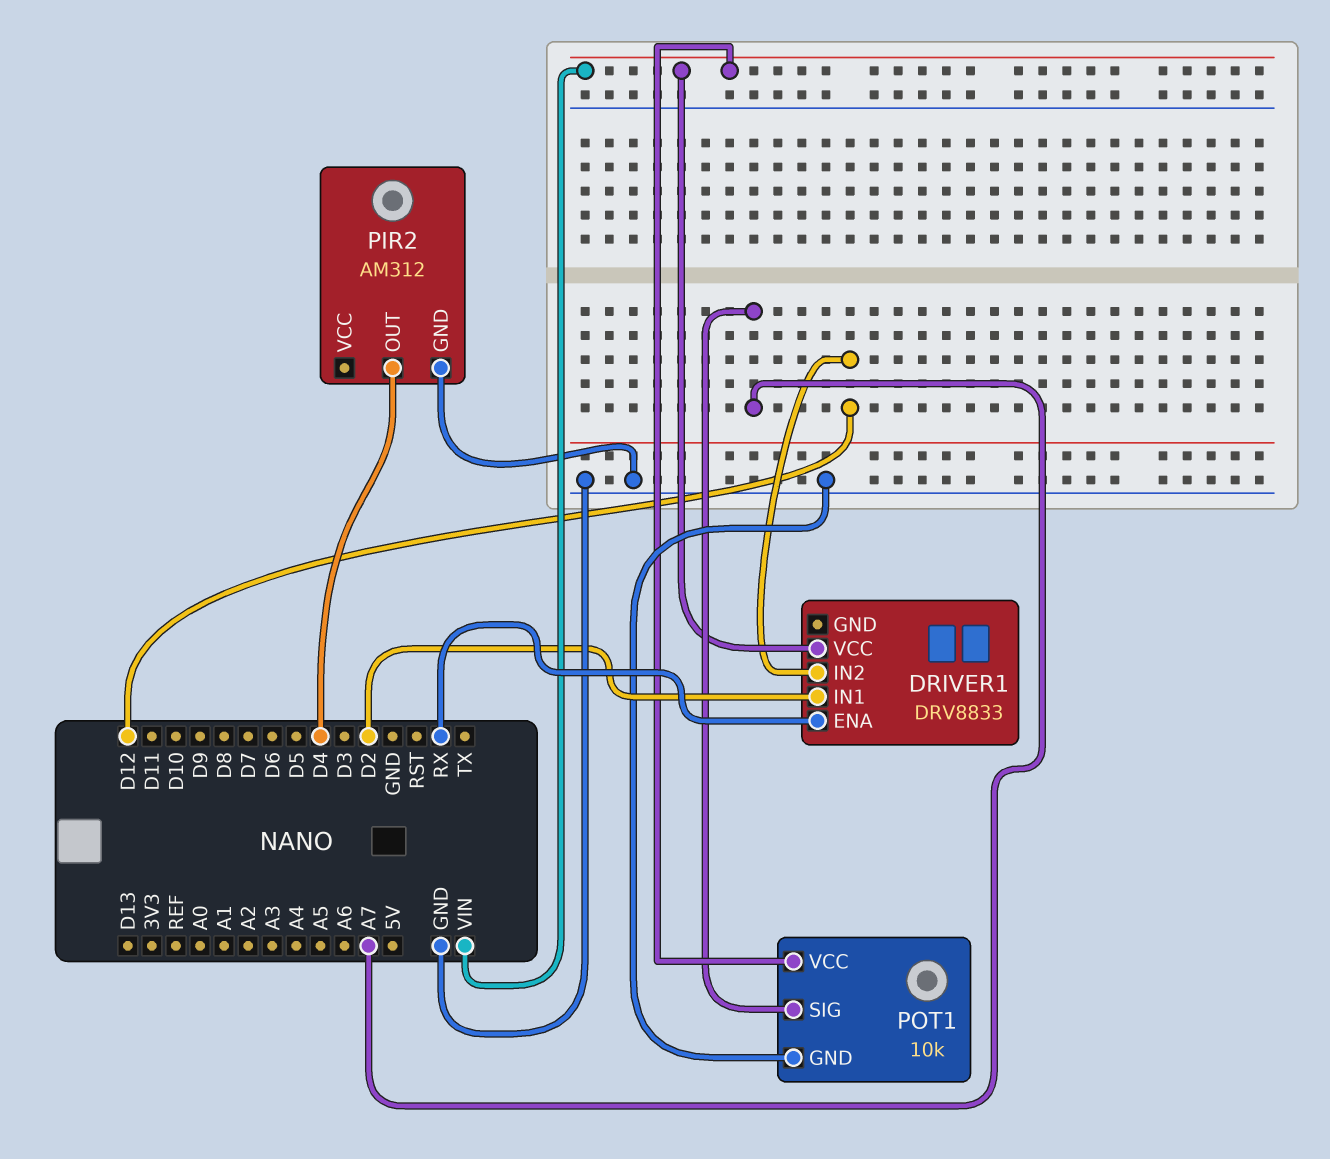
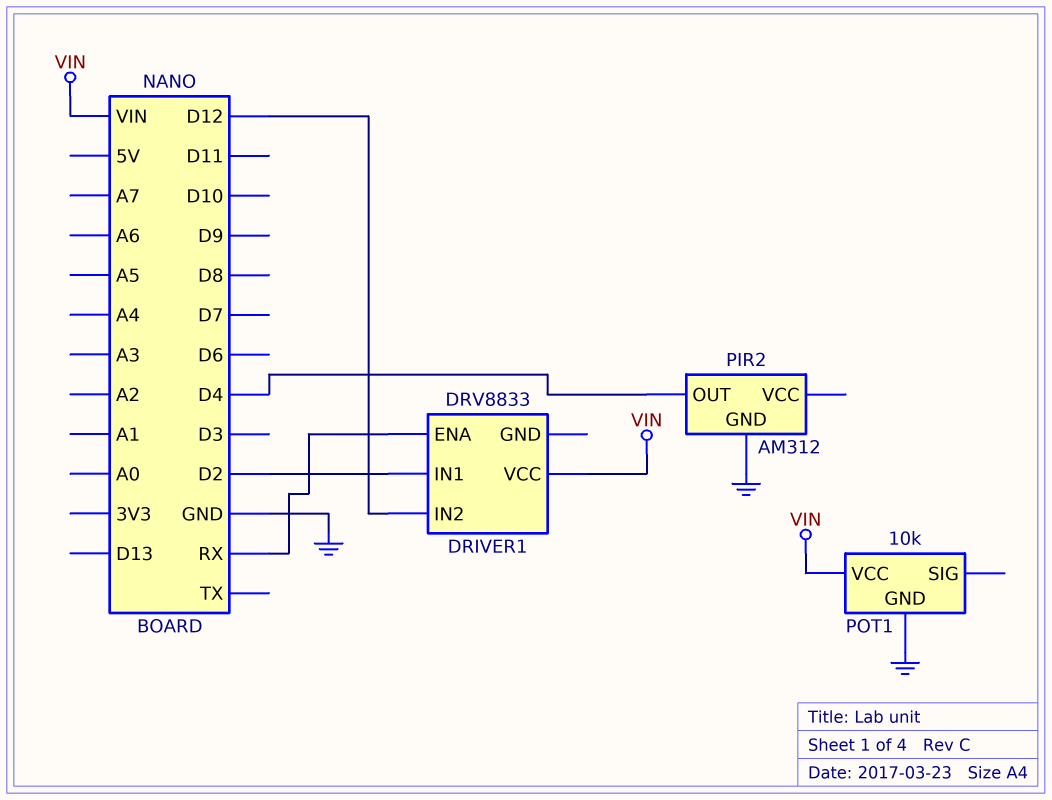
POT1 pin SIG: A7 -> none

